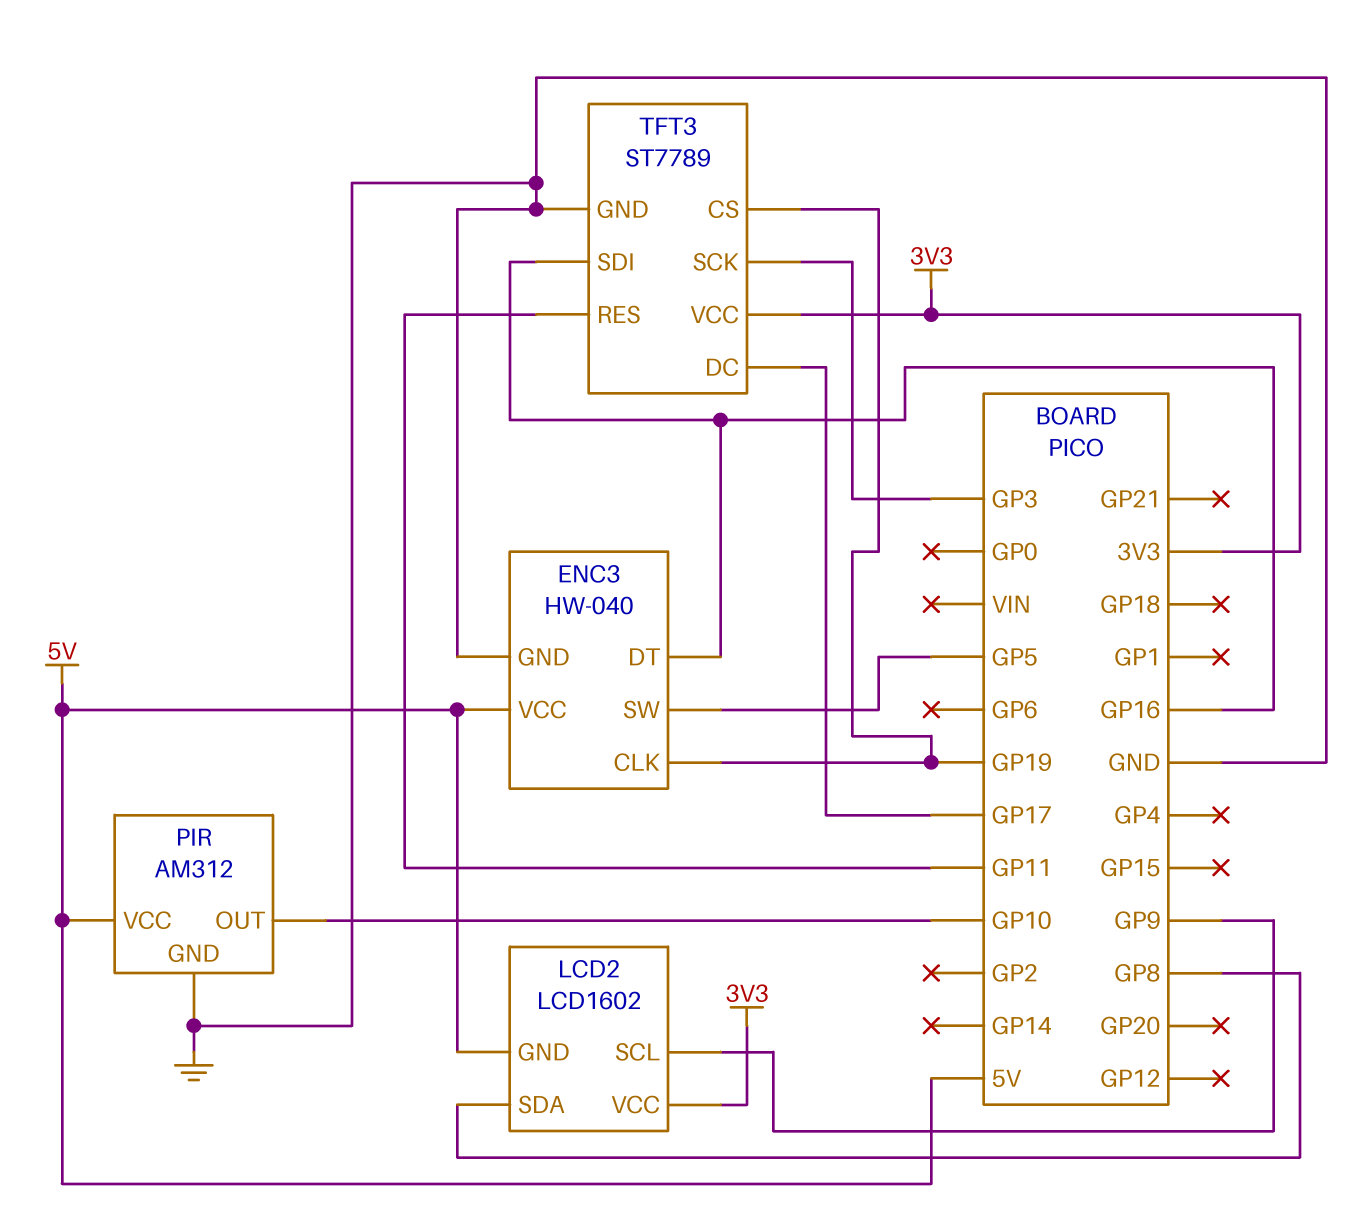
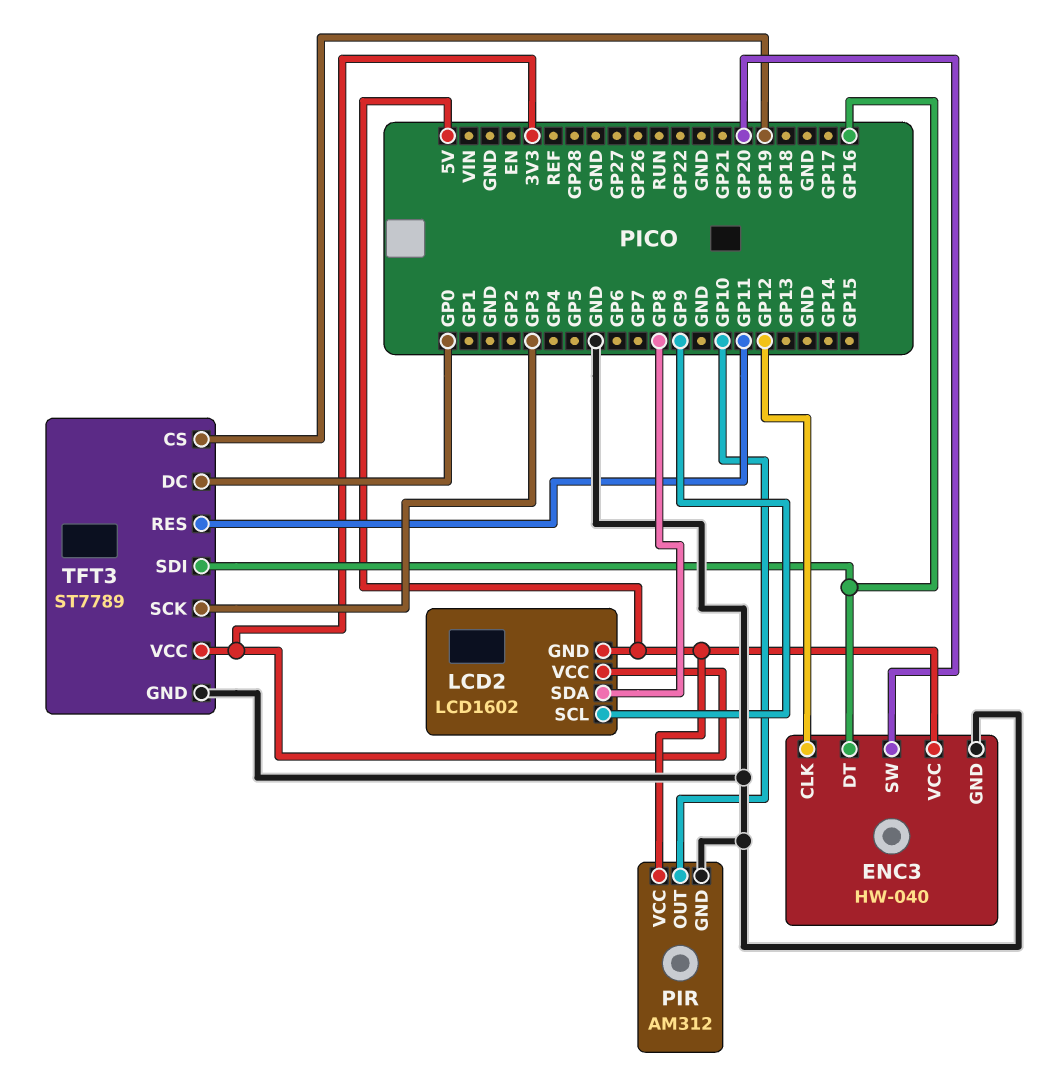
ENC3 pin CLK: GP19 -> GP12
ENC3 pin SW: GP5 -> GP20
TFT3 pin DC: GP17 -> GP0

